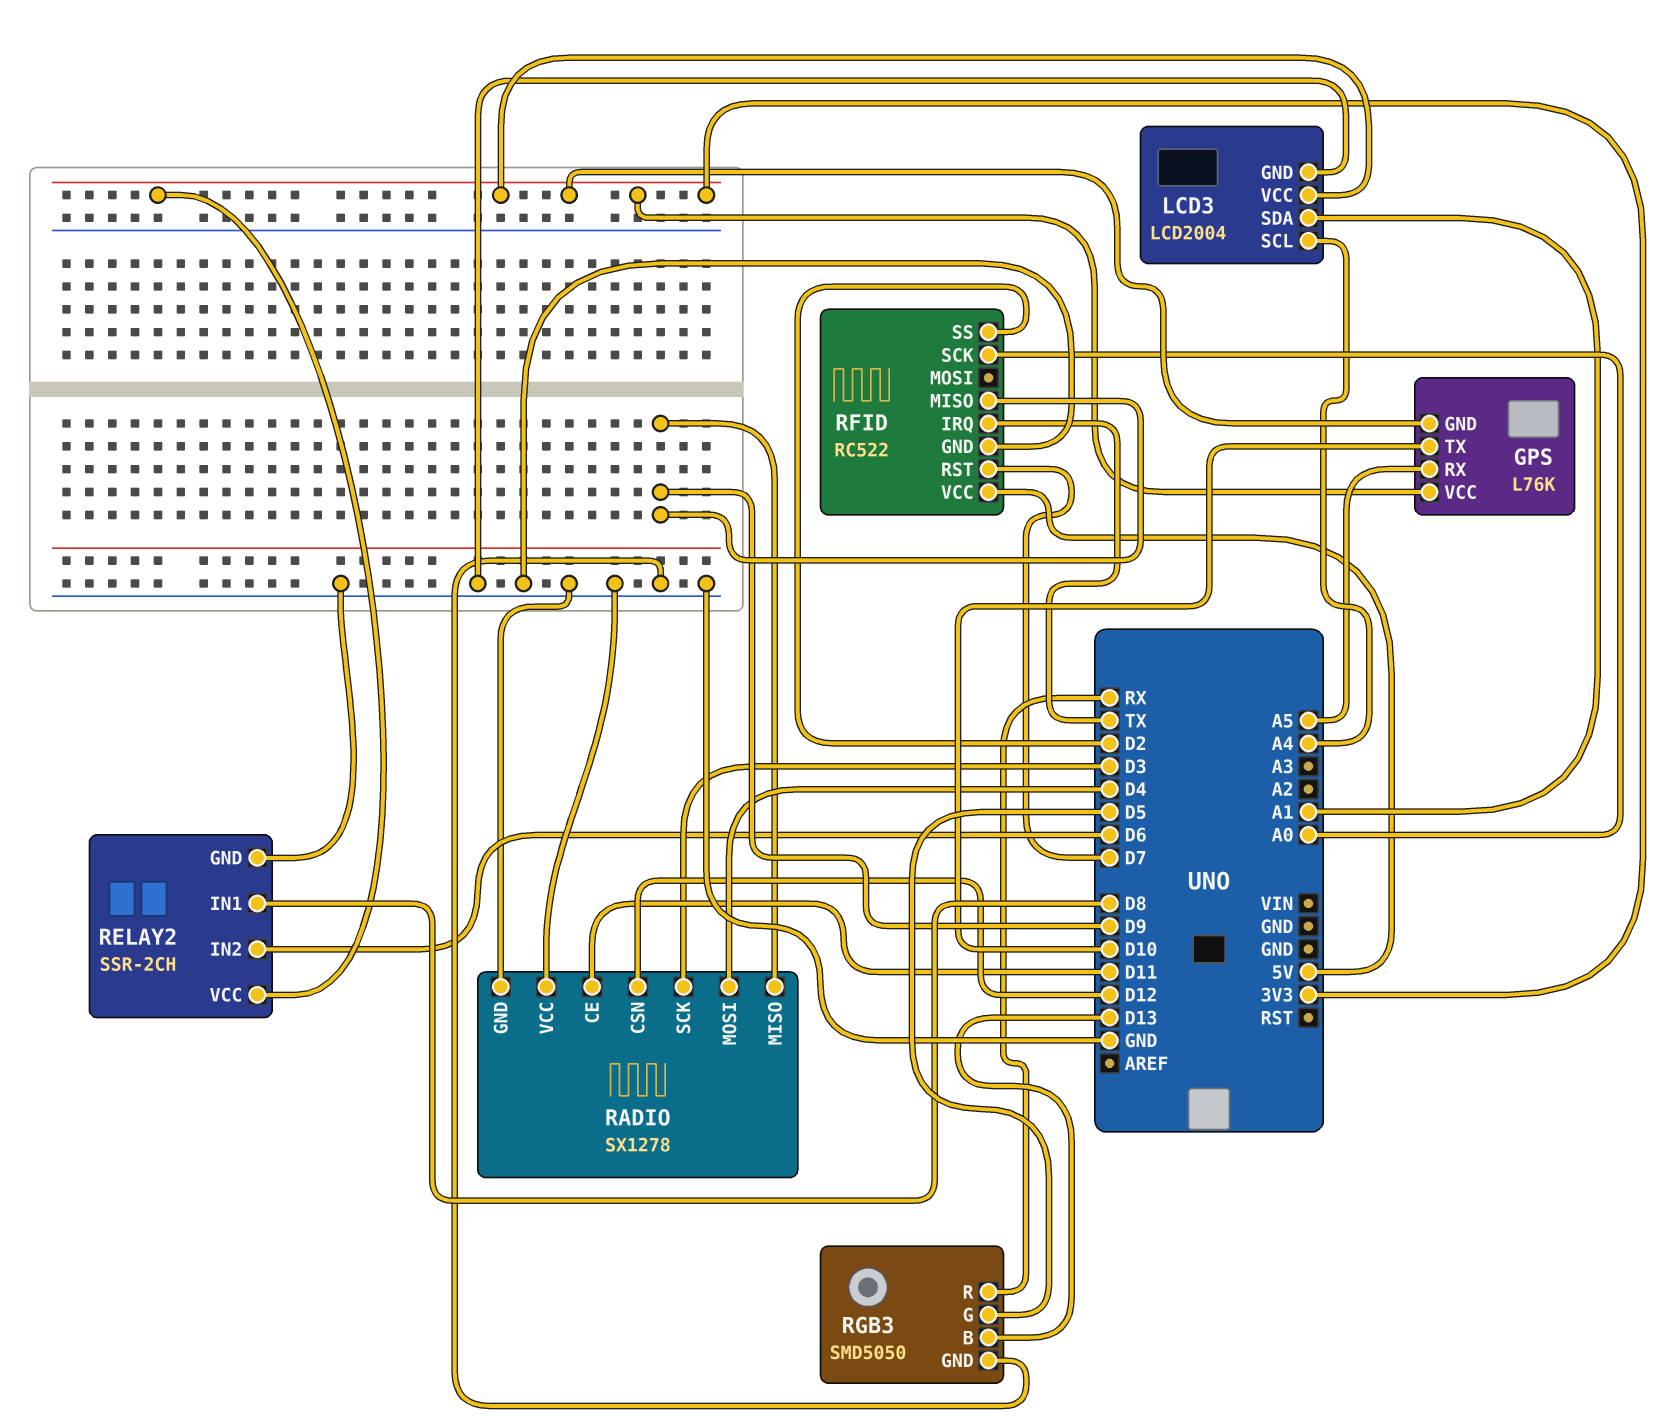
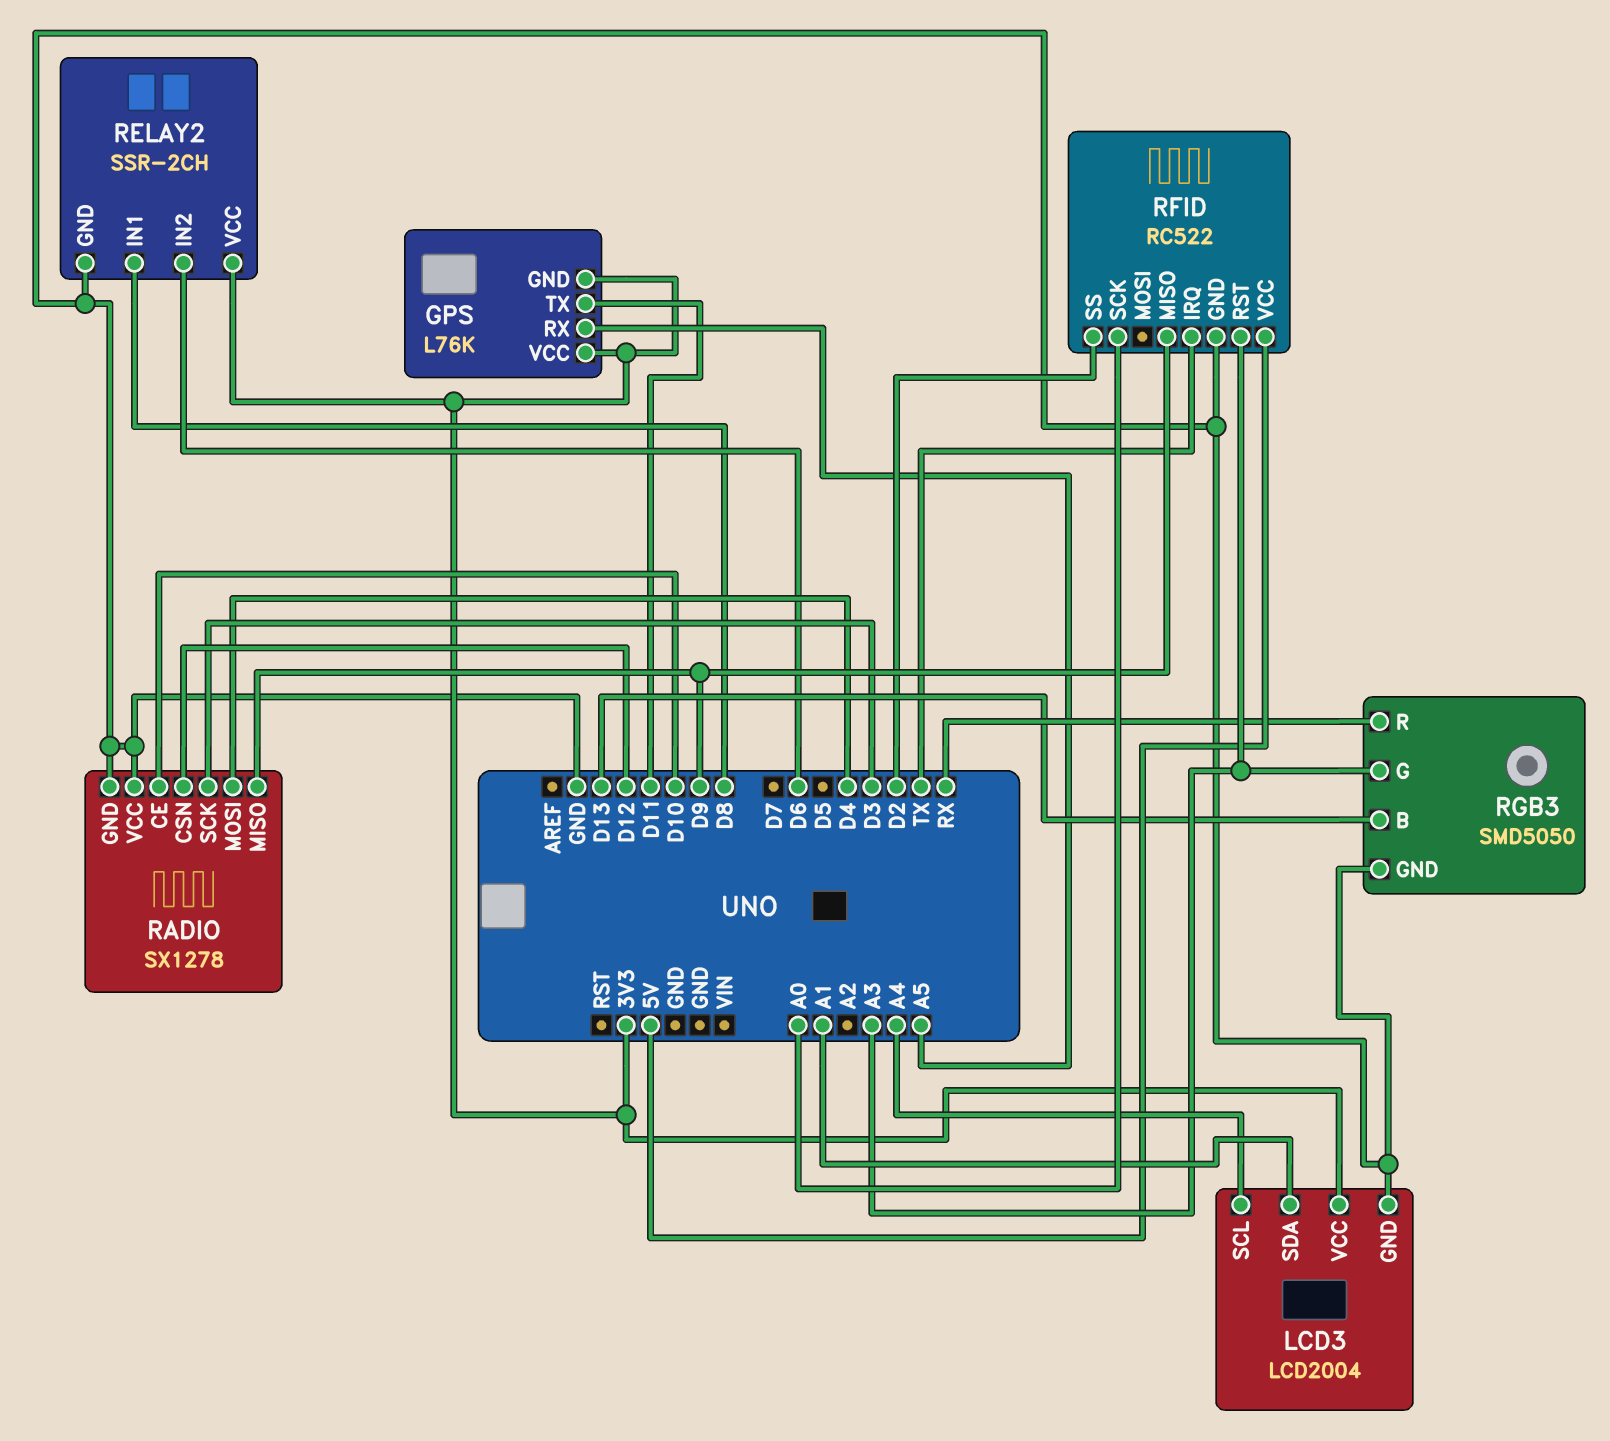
GPS pin TX: D10 -> D11
RADIO pin CE: D11 -> D10
RFID pin RST: D7 -> A3
RGB3 pin G: D5 -> A3

